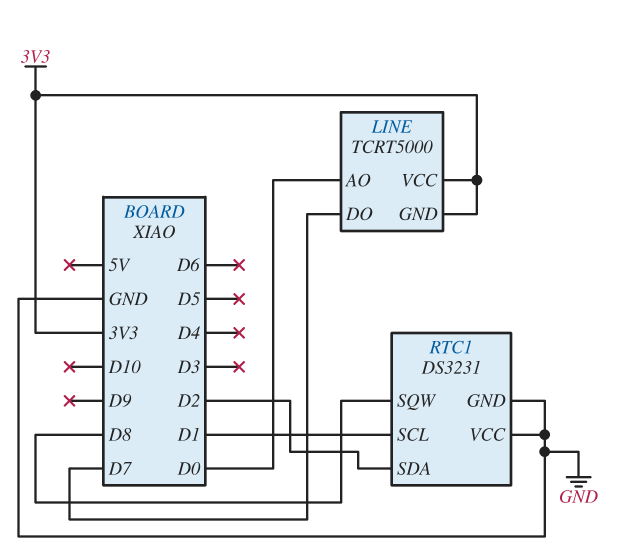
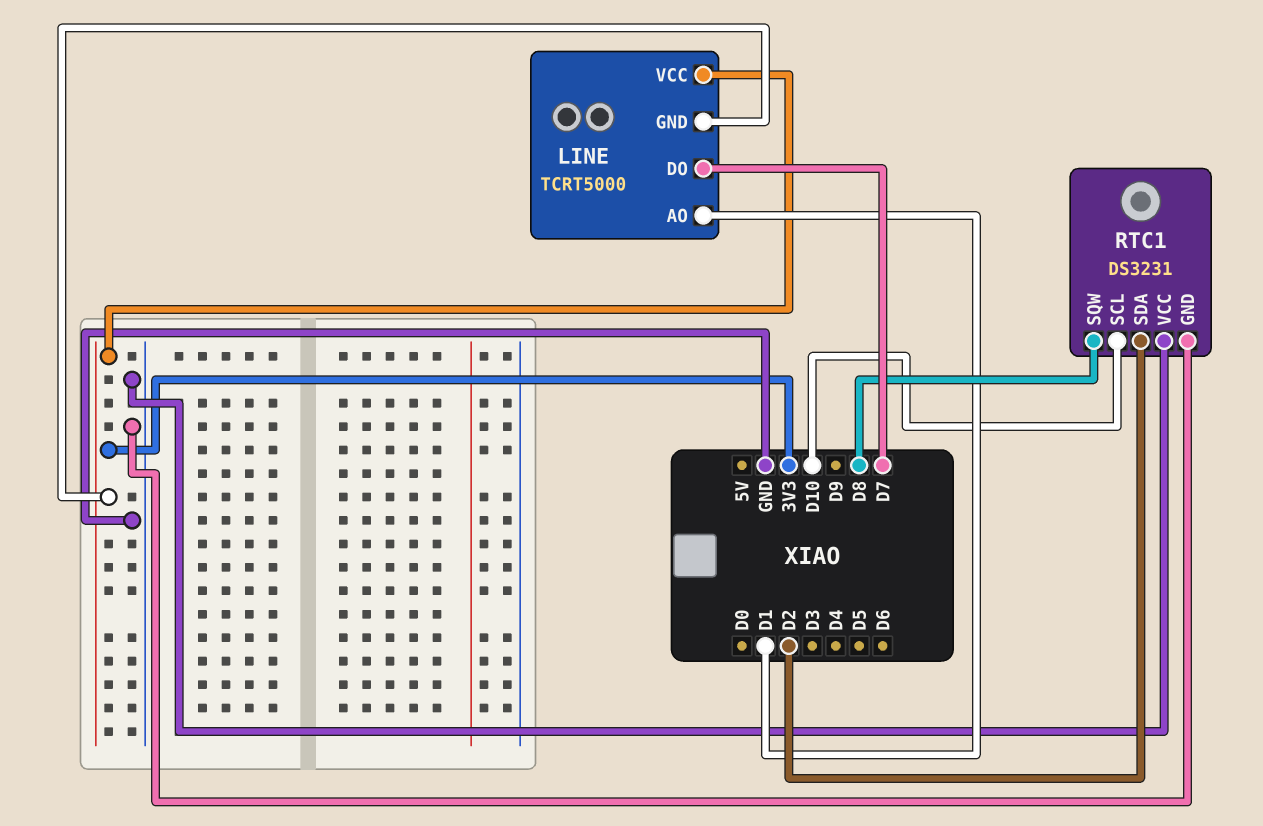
LINE pin AO: D0 -> D1
RTC1 pin SCL: D1 -> D10

